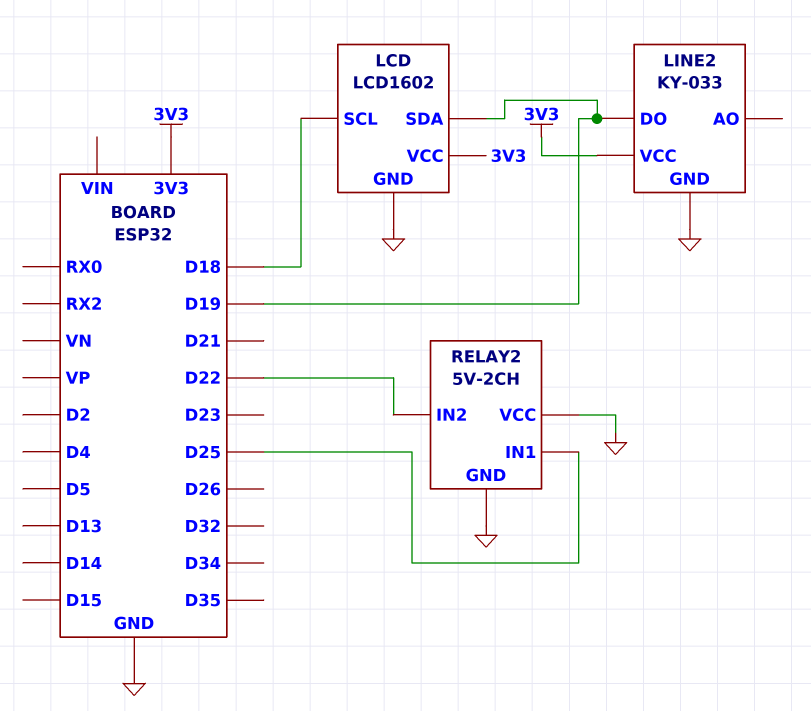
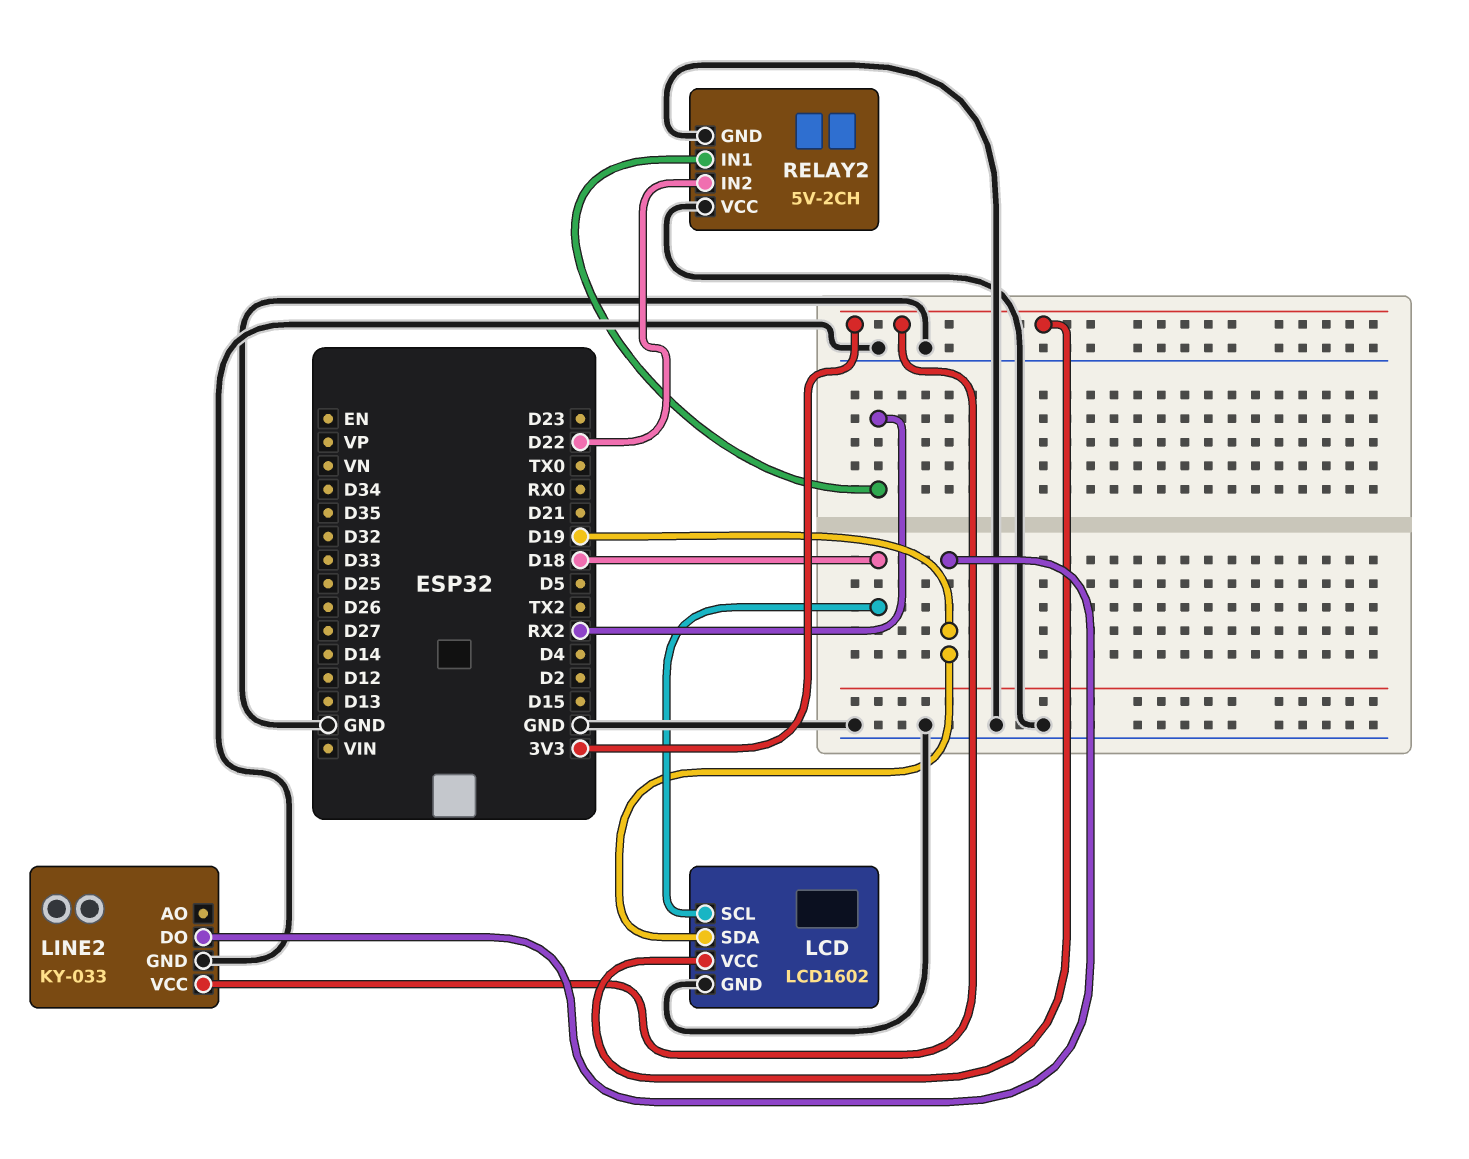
RELAY2 pin IN1: D25 -> RX2

